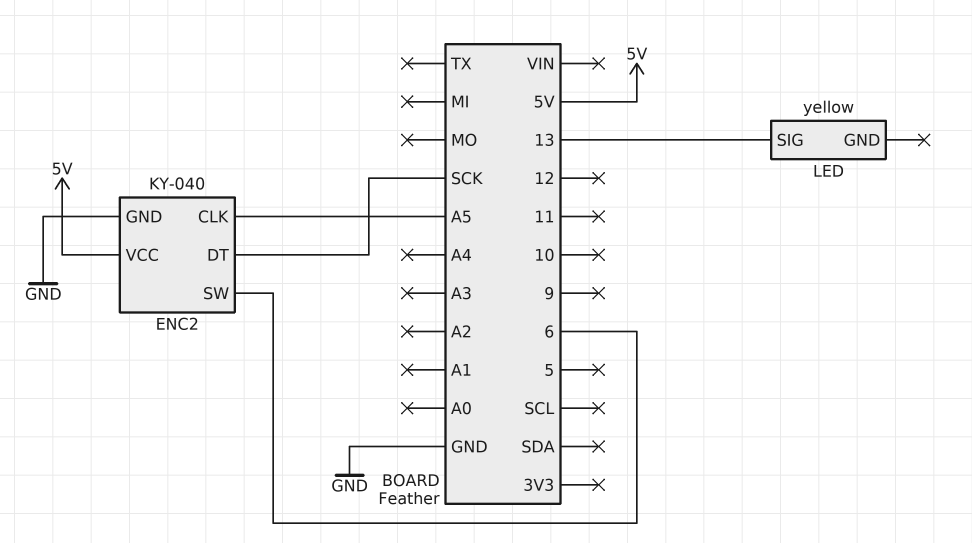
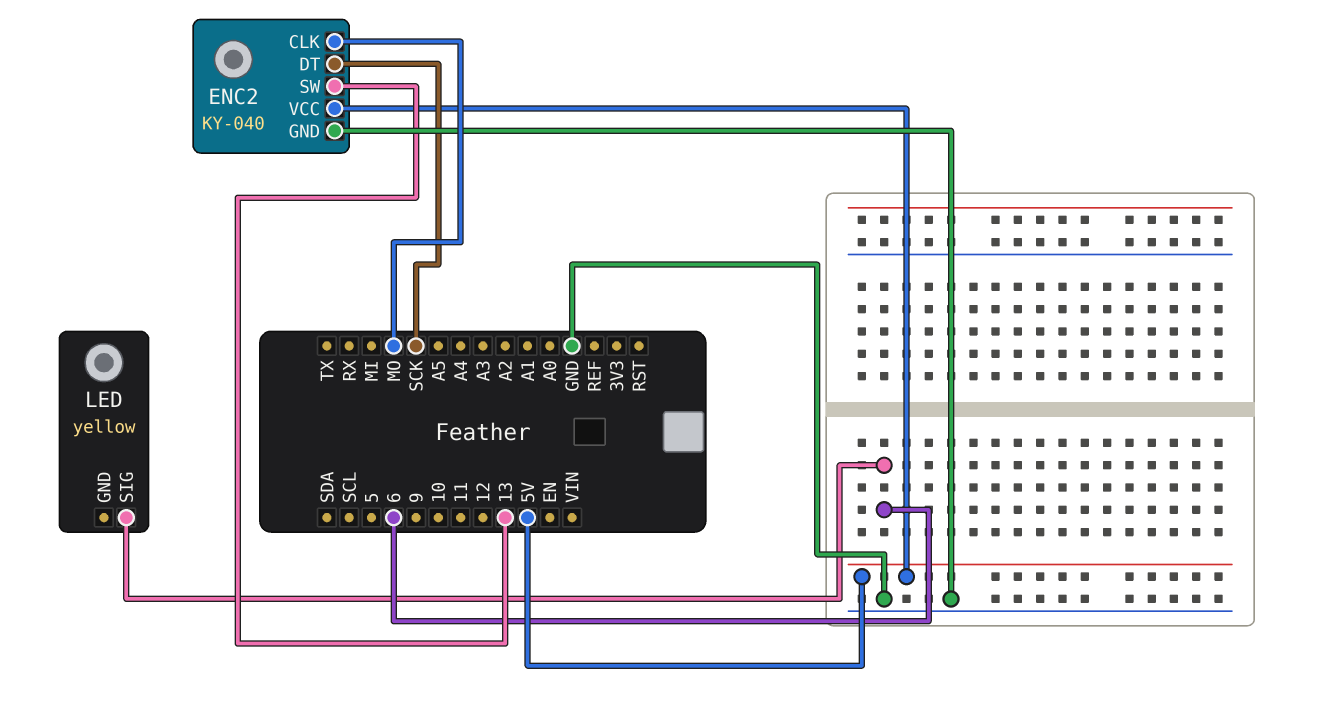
ENC2 pin CLK: A5 -> MO
ENC2 pin SW: 6 -> 13
LED pin SIG: 13 -> 6

